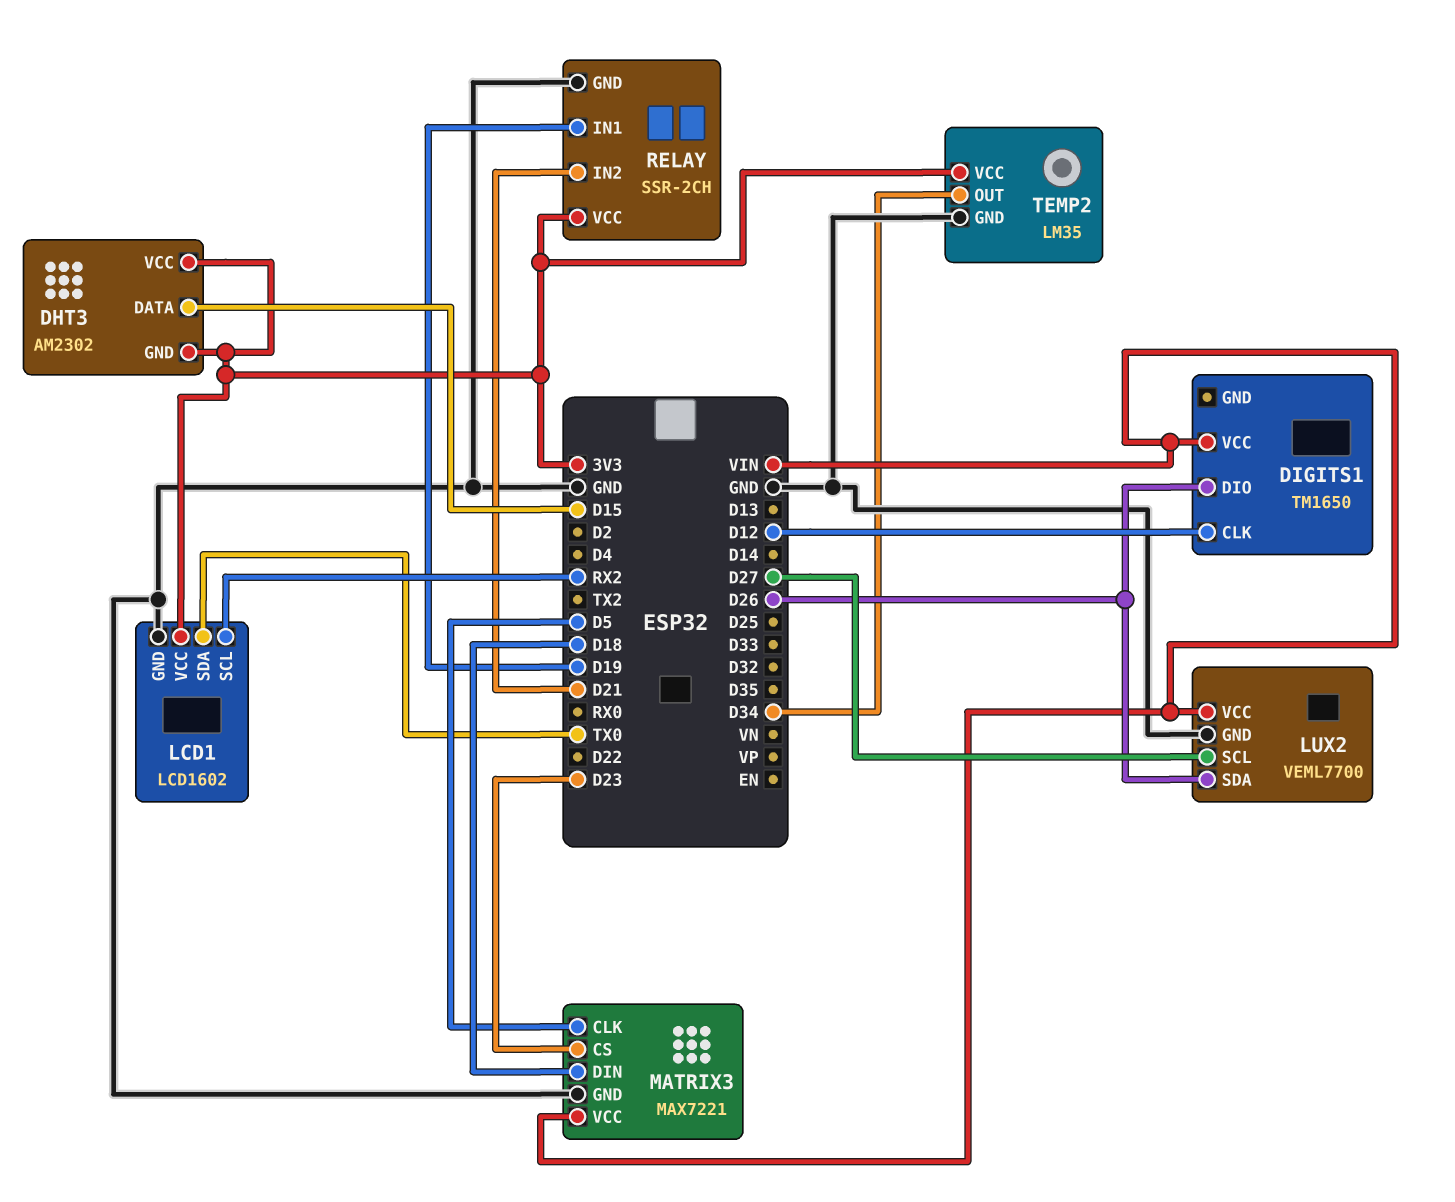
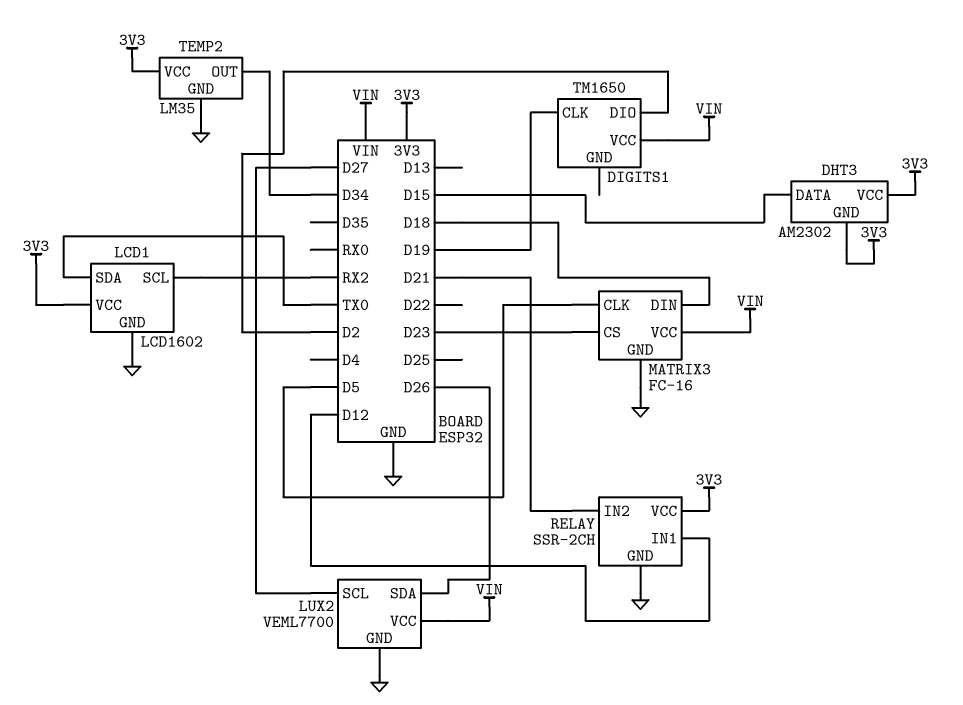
DIGITS1 pin CLK: D12 -> D19
DIGITS1 pin DIO: D26 -> D2
MATRIX3: MAX7221 -> FC-16
RELAY pin IN1: D19 -> D12

